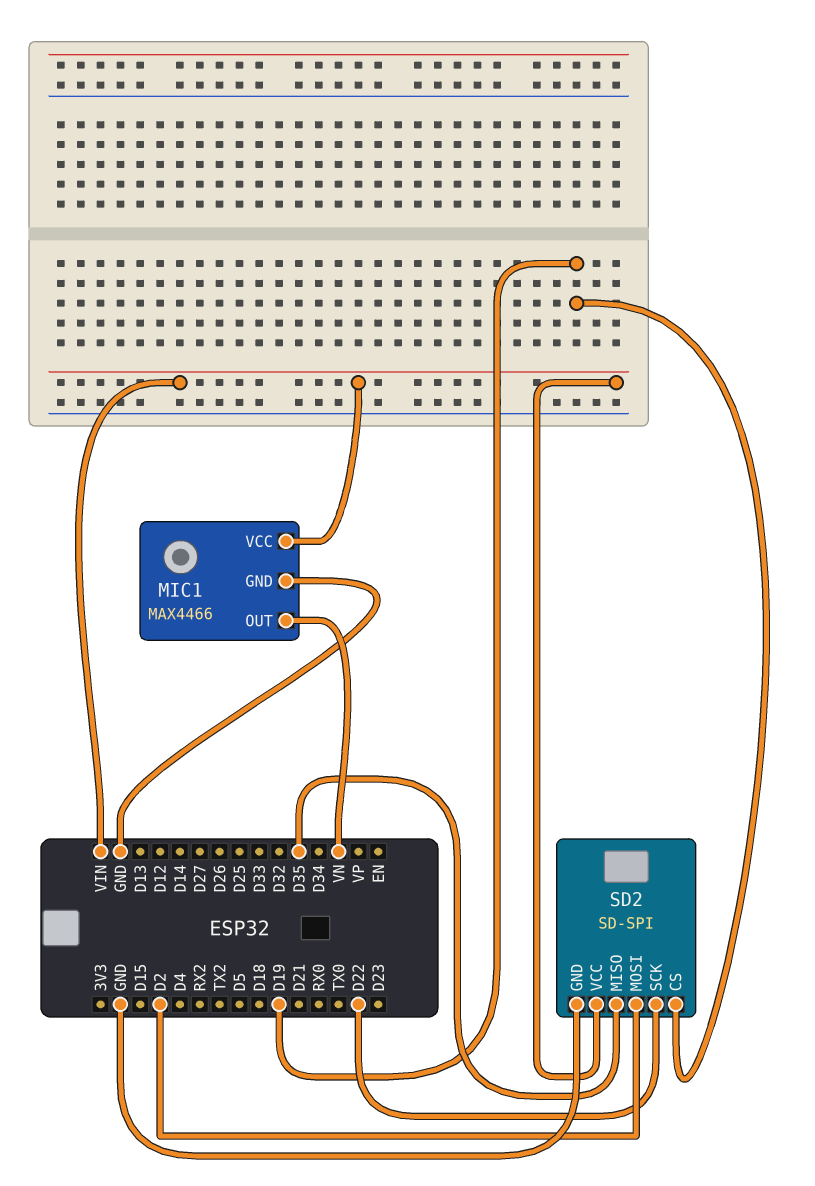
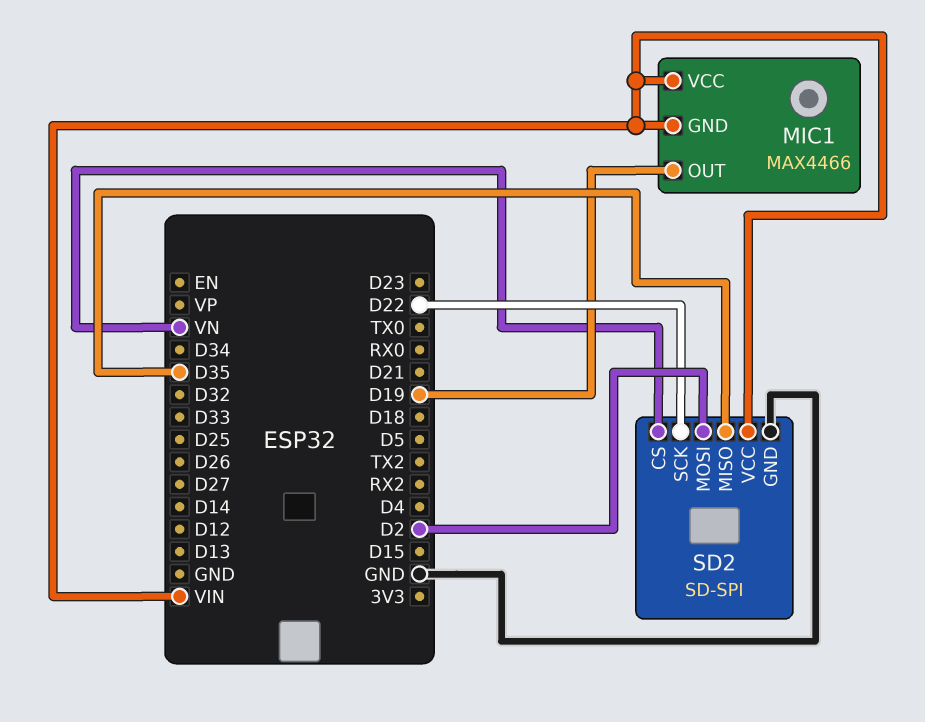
MIC1 pin GND: GND -> VIN
MIC1 pin OUT: VN -> D19
SD2 pin CS: D19 -> VN

